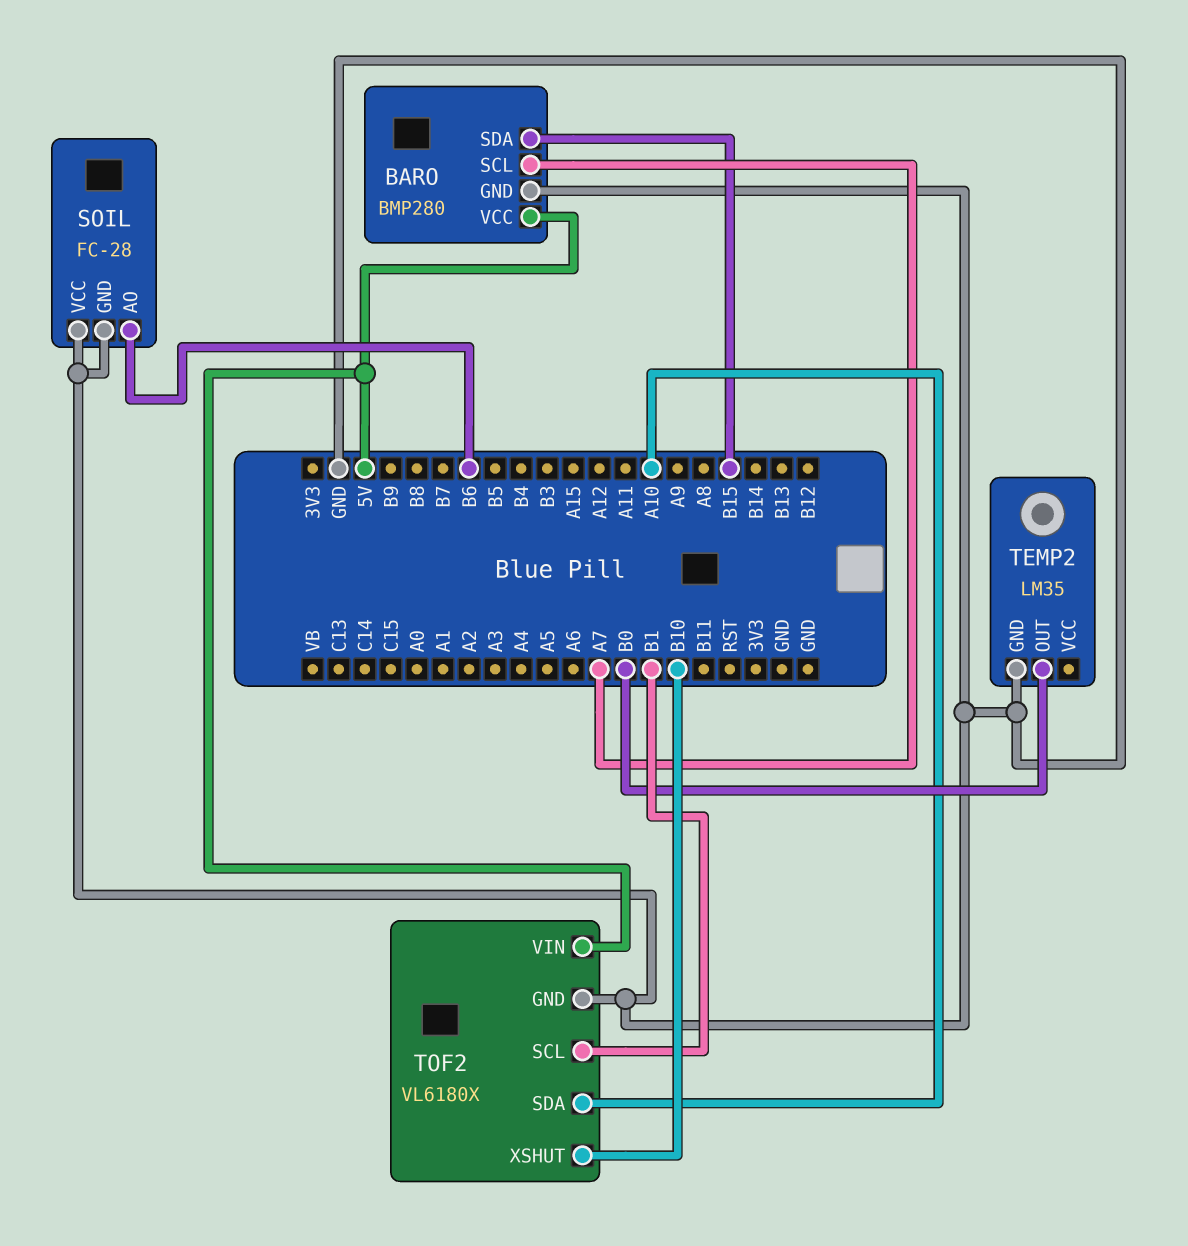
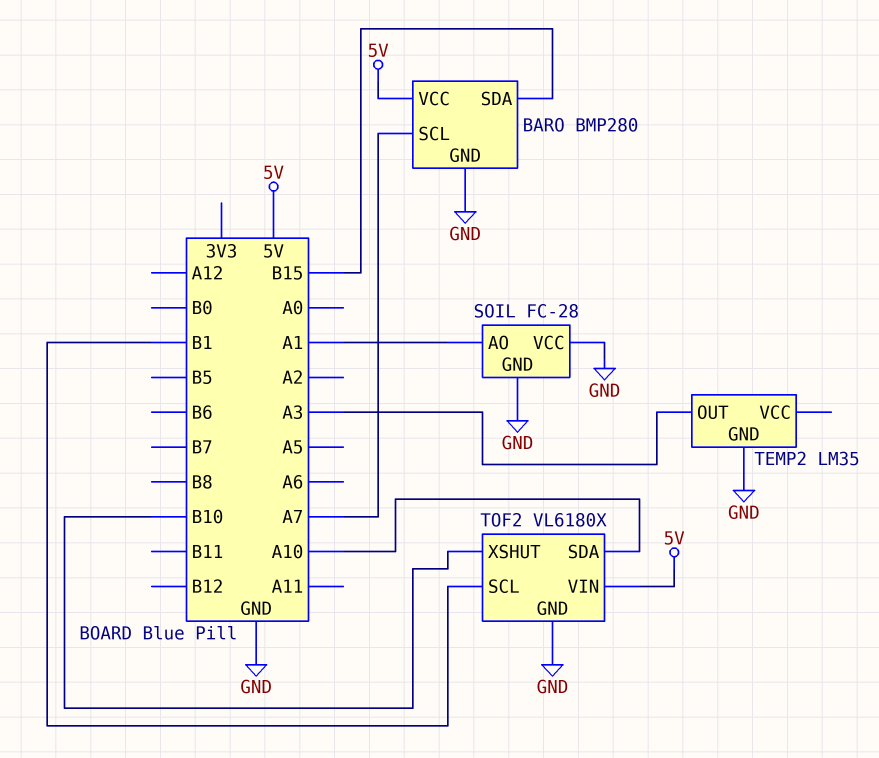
SOIL pin AO: B6 -> A1
TEMP2 pin OUT: B0 -> A3

